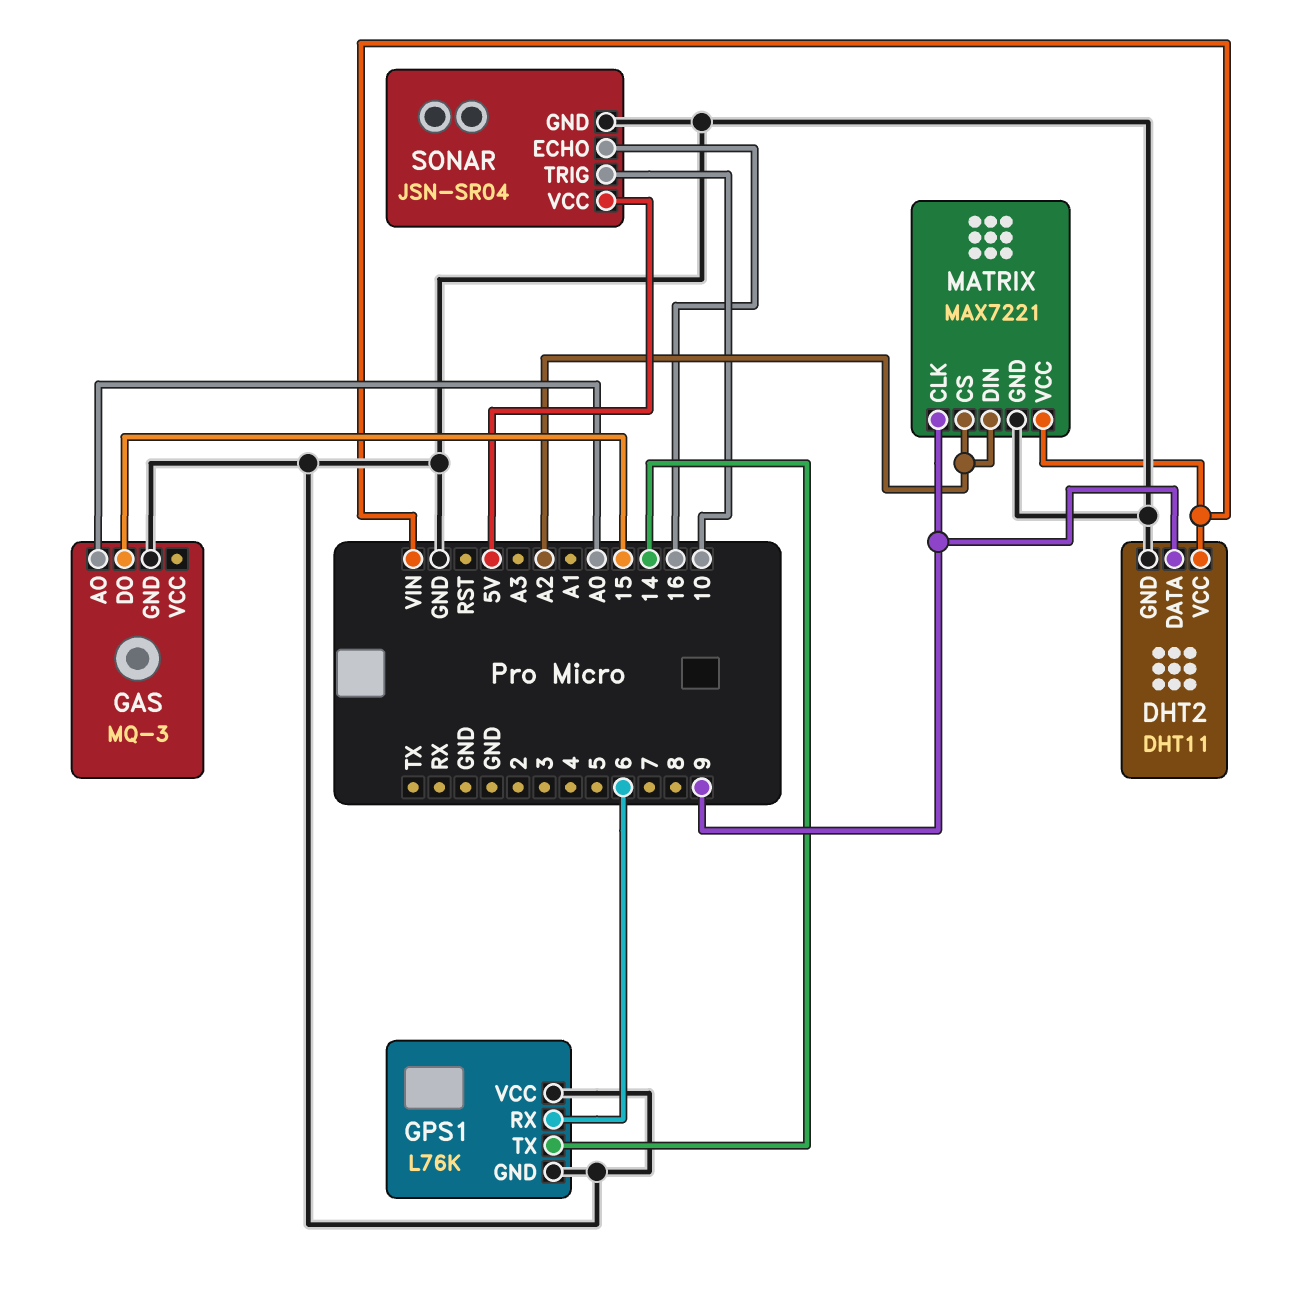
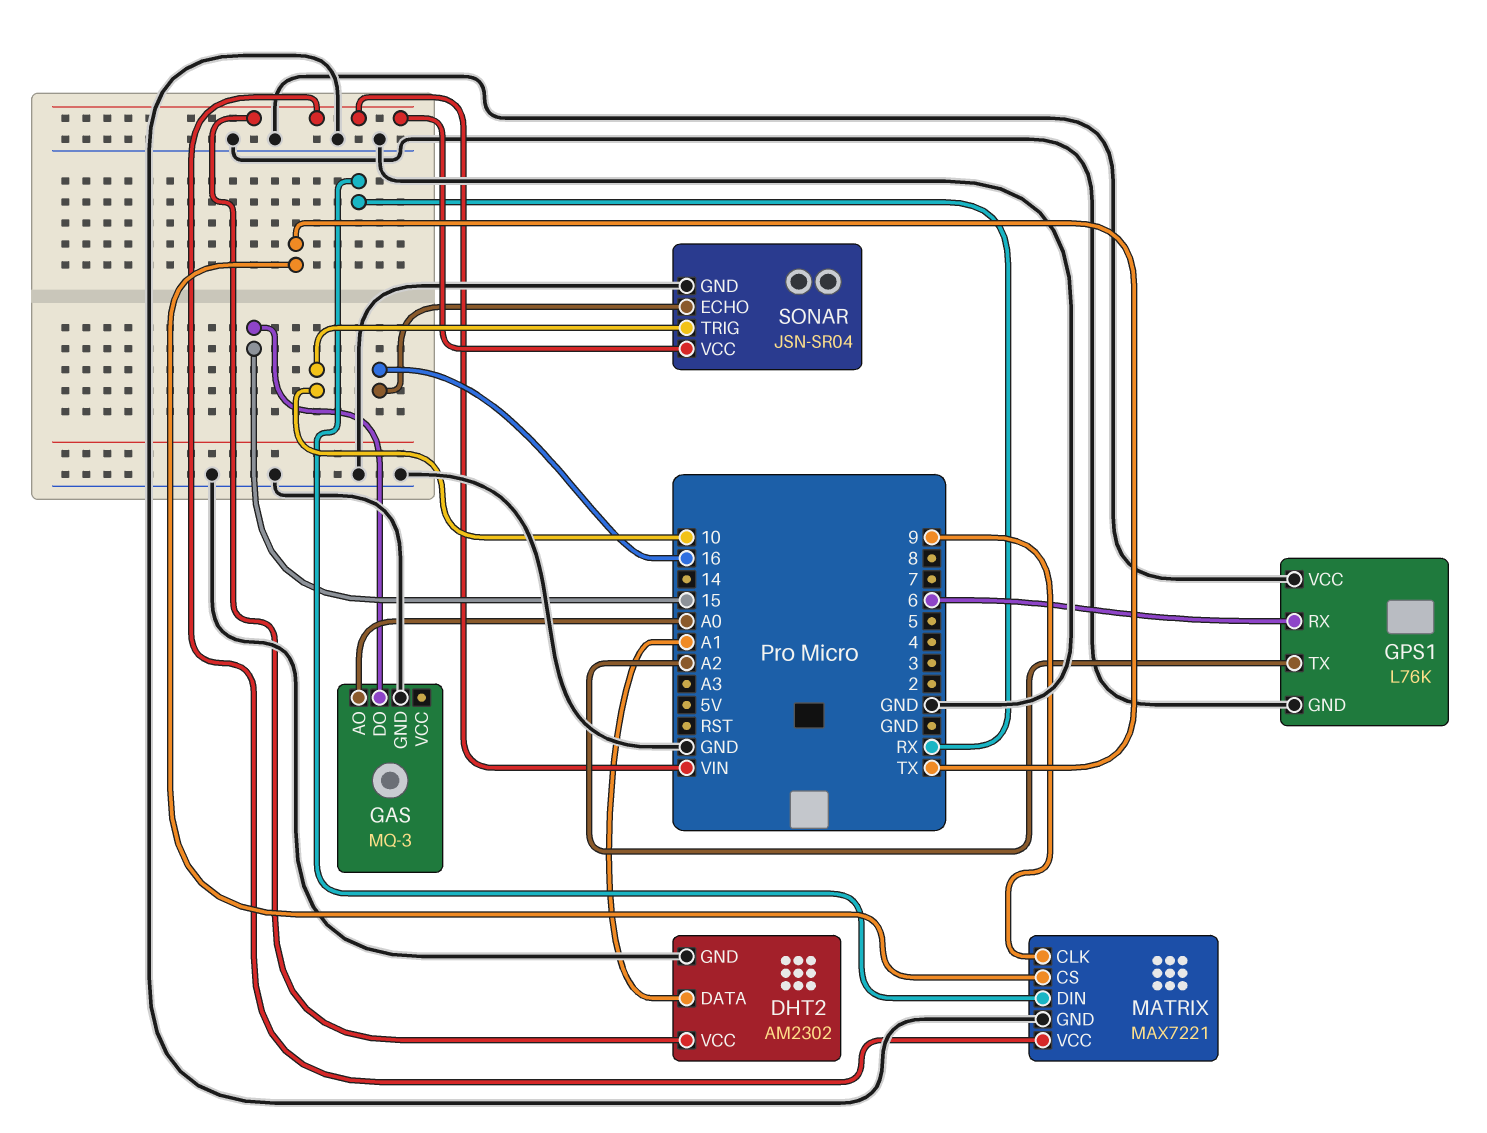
DHT2: DHT11 -> AM2302
DHT2 pin DATA: 9 -> A1
GPS1 pin TX: 14 -> A2
MATRIX pin CS: A2 -> TX
MATRIX pin DIN: A2 -> RX
SONAR pin VCC: 5V -> VIN

